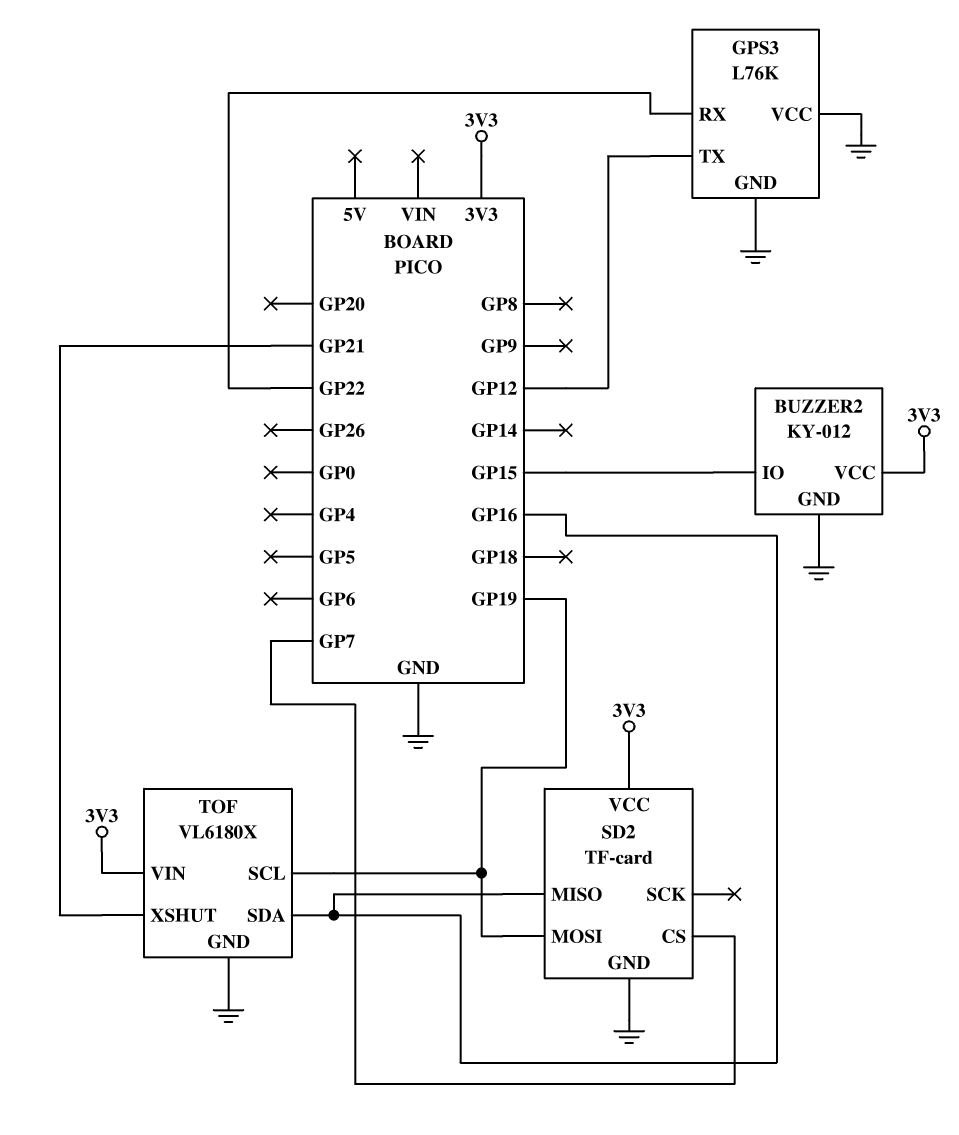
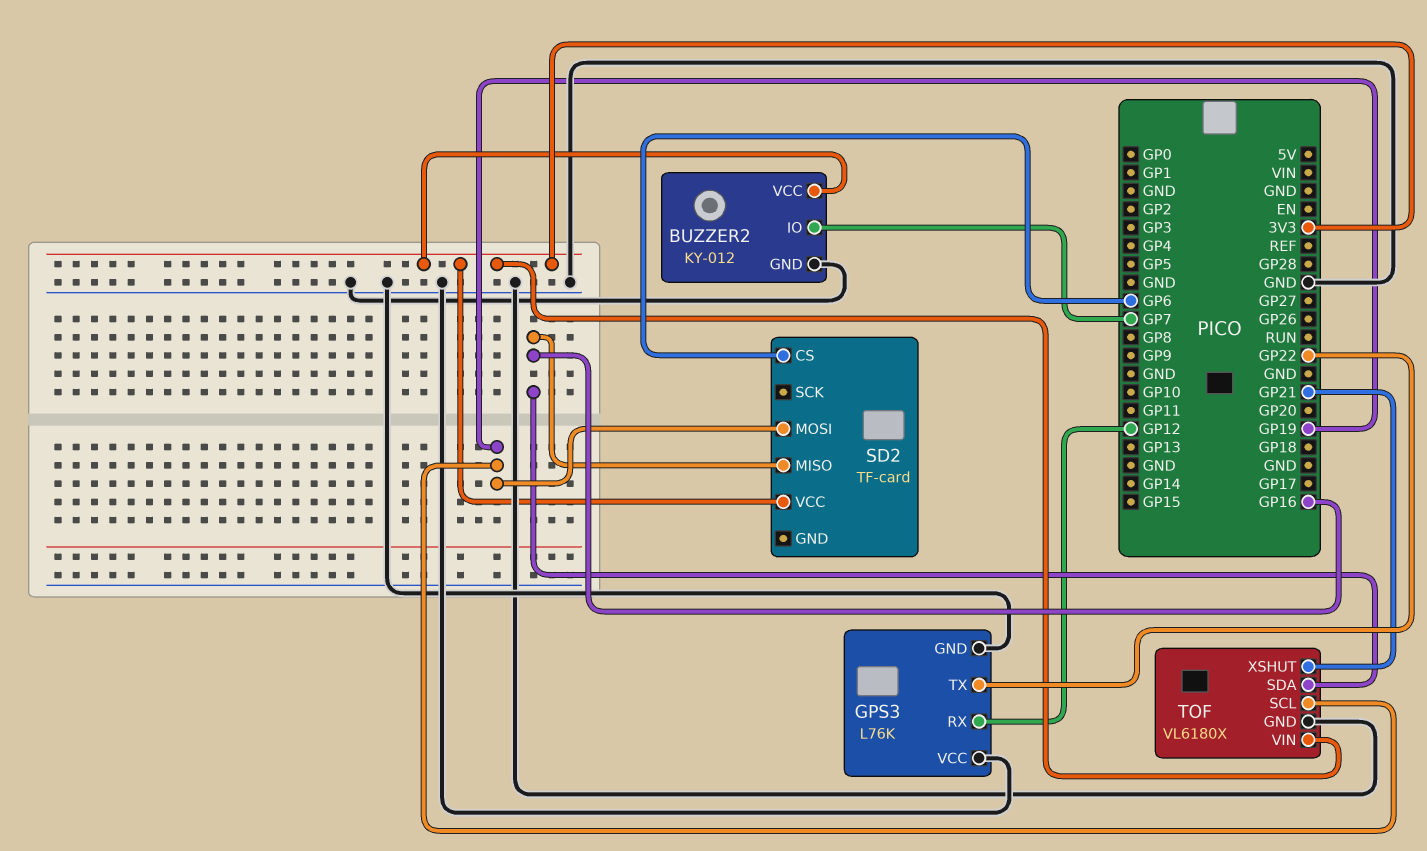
BUZZER2 pin IO: GP15 -> GP7
GPS3 pin RX: GP22 -> GP12
GPS3 pin TX: GP12 -> GP22
SD2 pin CS: GP7 -> GP6
SD2 pin GND: GND -> none

